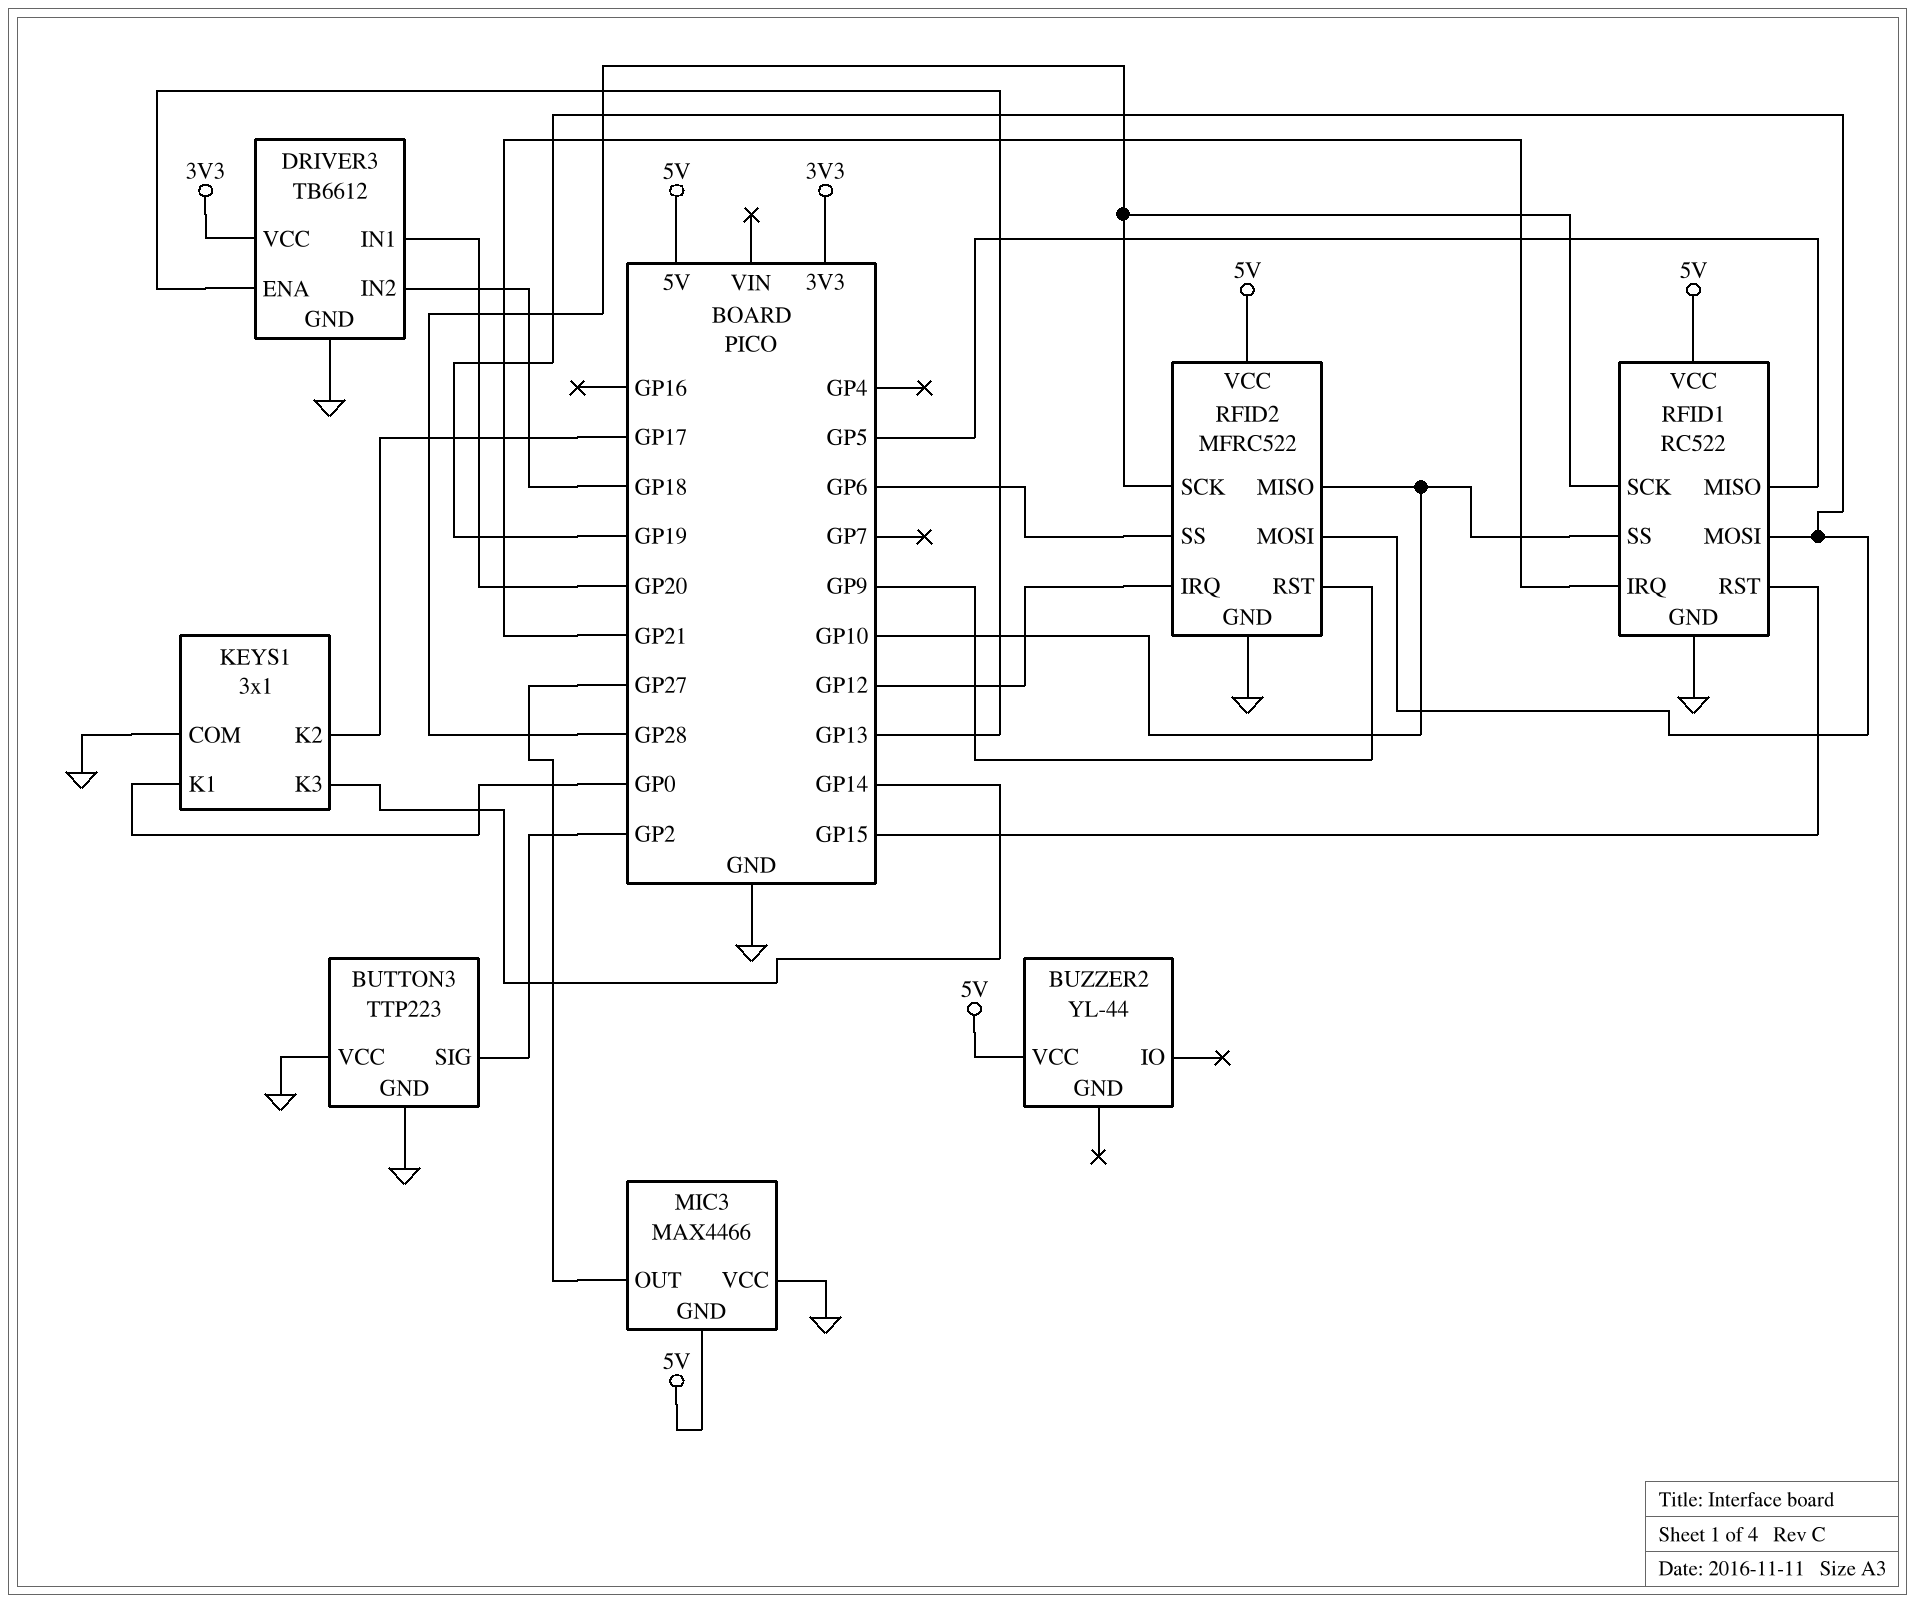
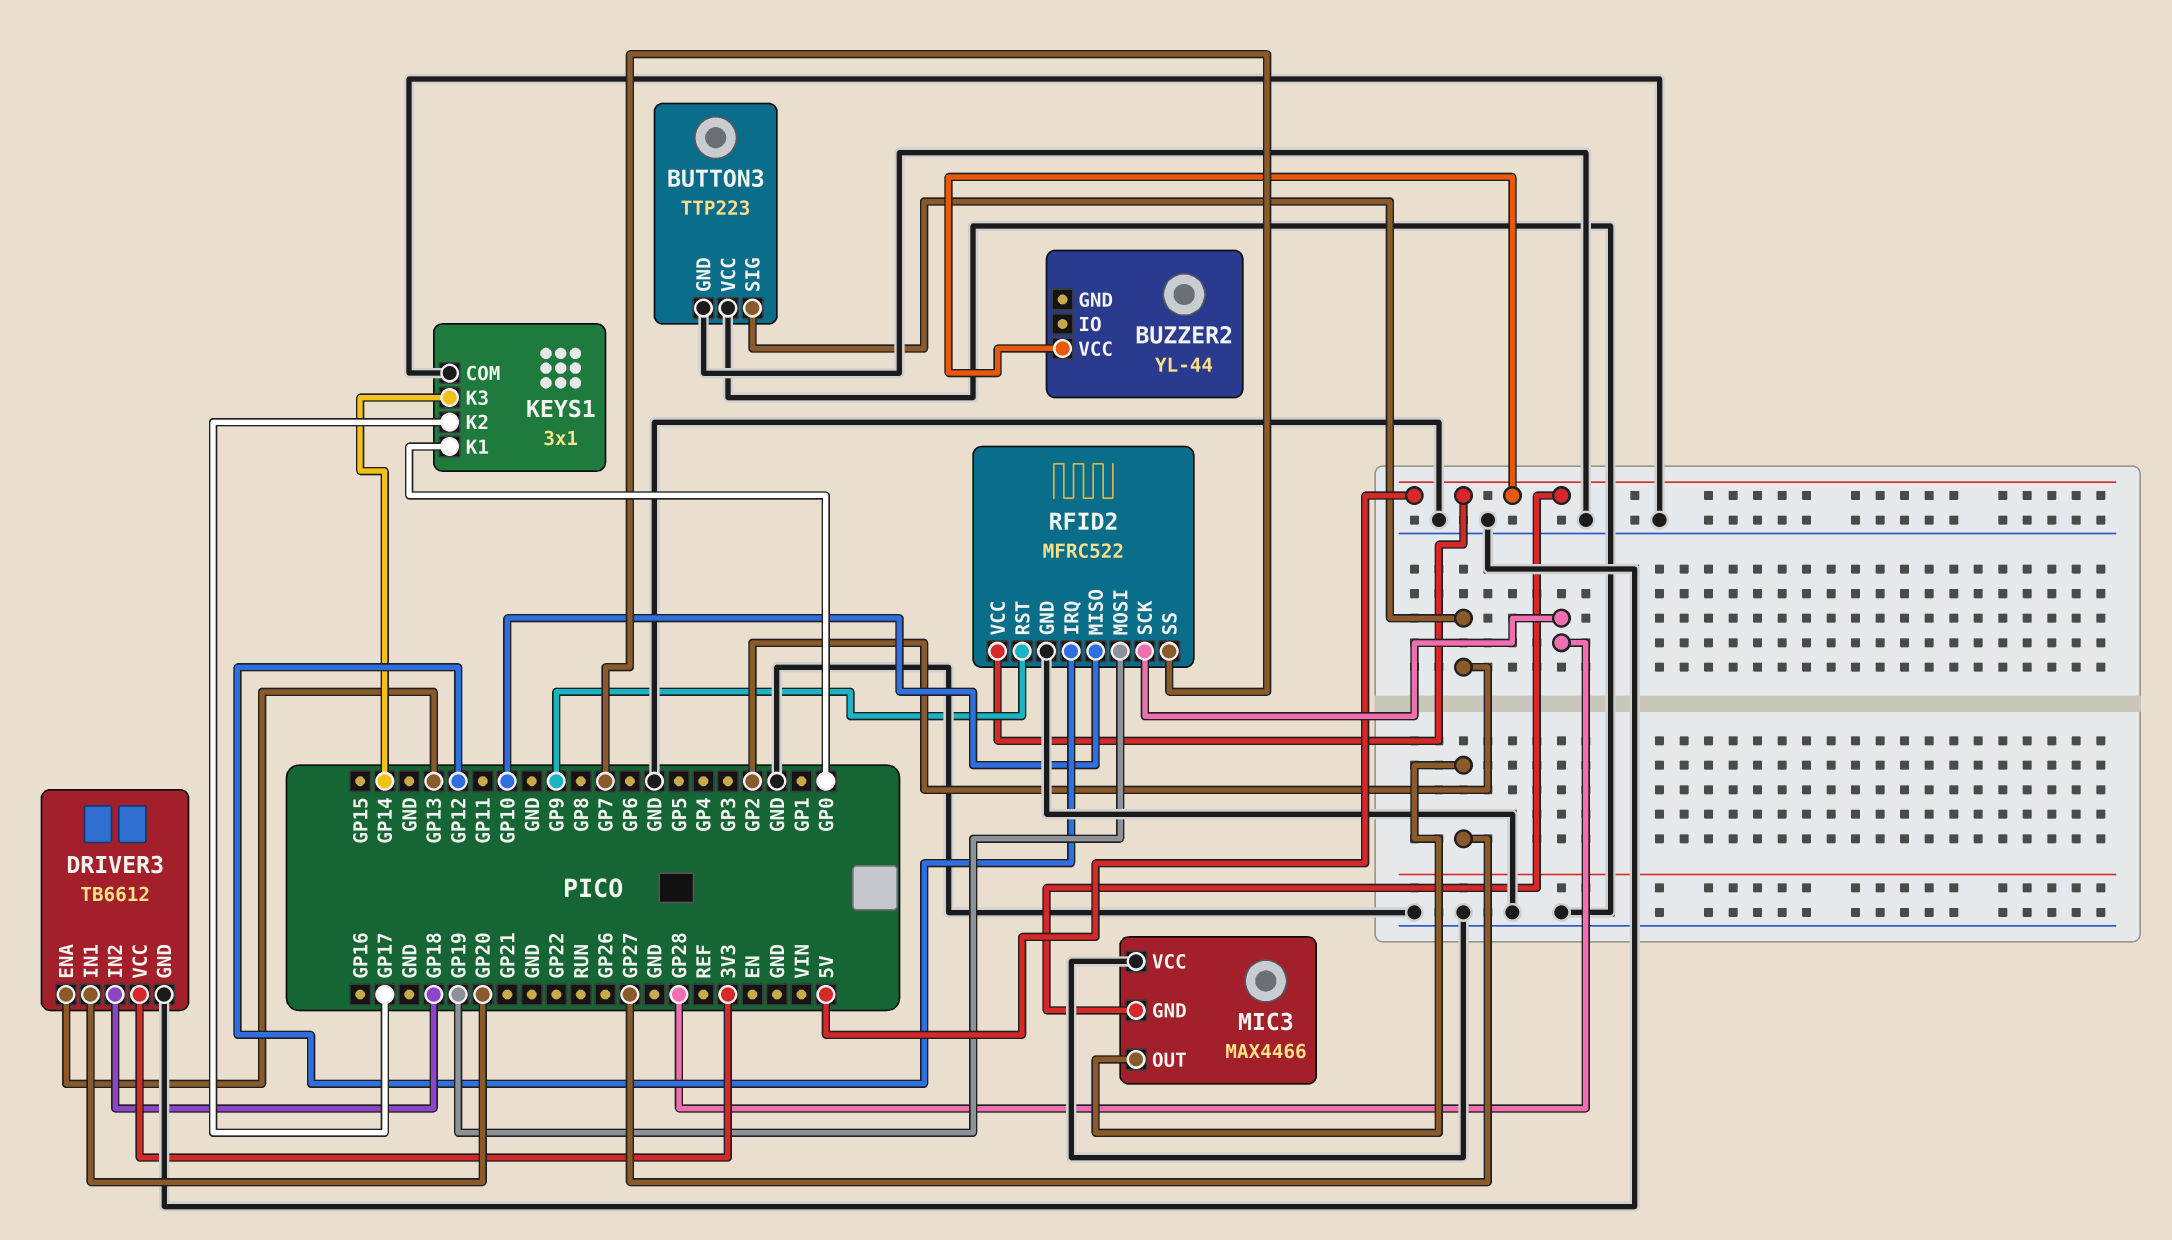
RFID1: RC522 -> none
RFID1 pin GND: GND -> none
RFID1 pin IRQ: GP21 -> none
RFID1 pin MISO: GP5 -> none
RFID1 pin MOSI: GP19 -> none
RFID1 pin RST: GP15 -> none
RFID1 pin SCK: GP28 -> none
RFID1 pin SS: GP10 -> none
RFID1 pin VCC: 5V -> none
RFID2 pin SS: GP6 -> GP7

